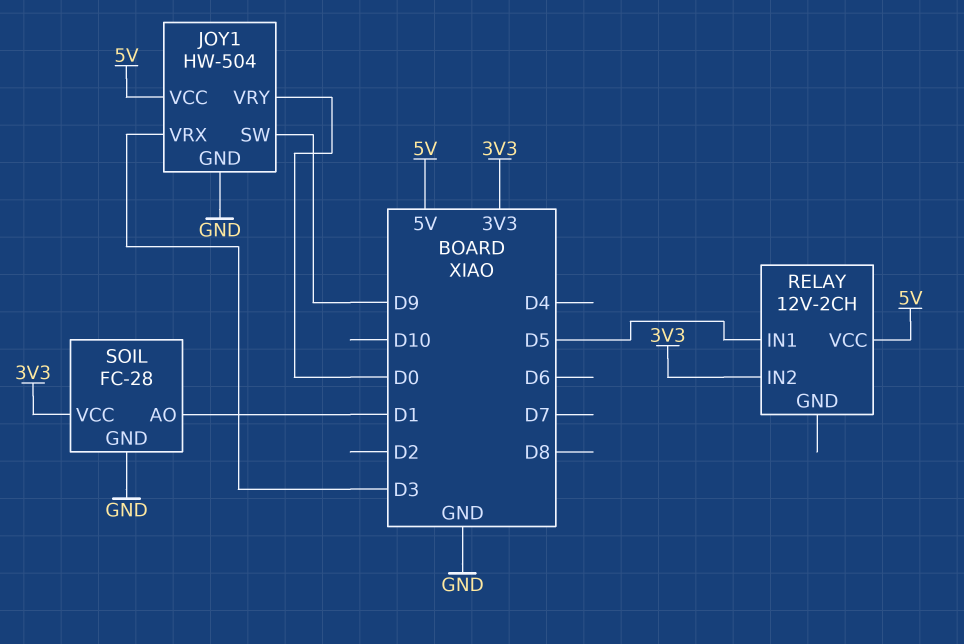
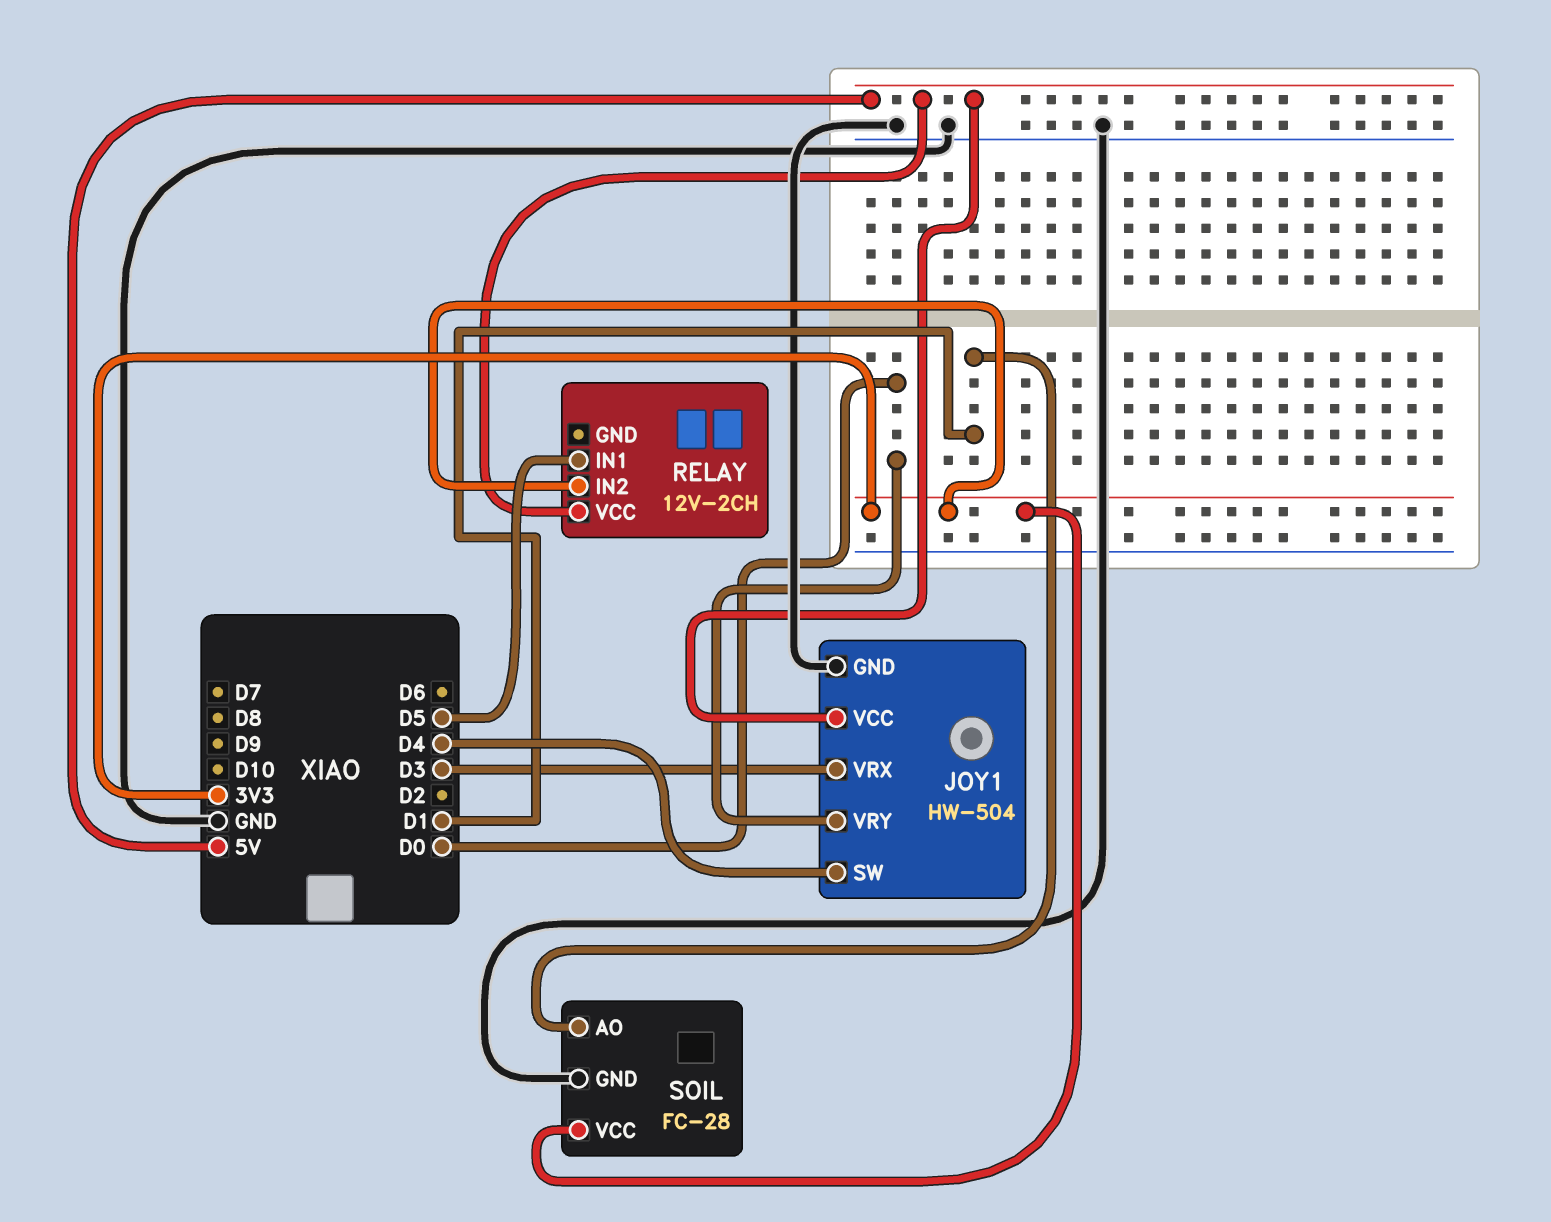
JOY1 pin SW: D9 -> D4

